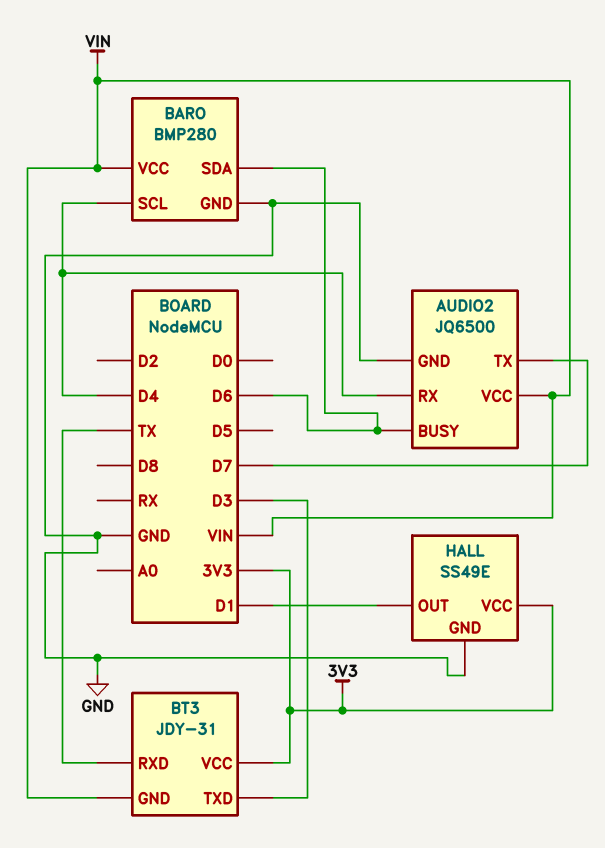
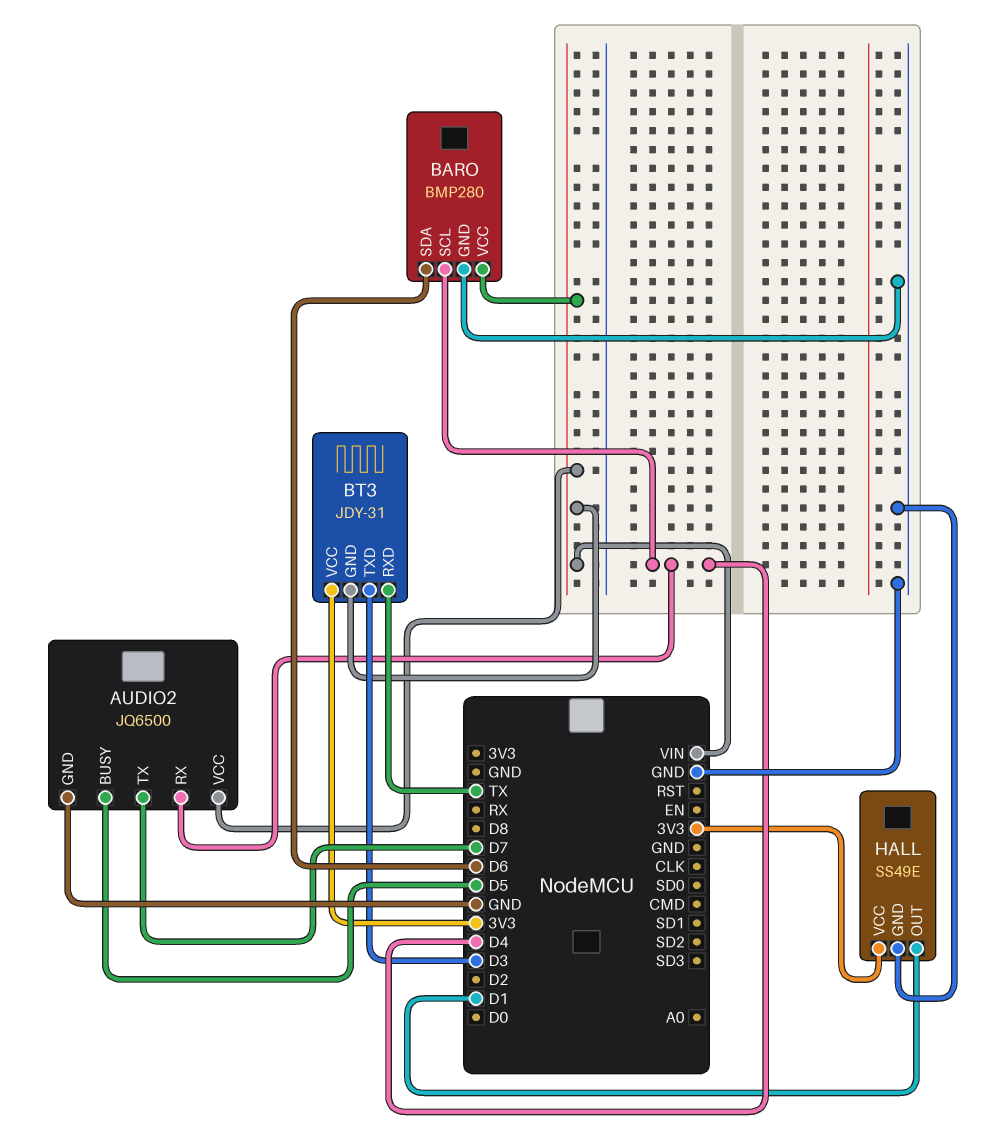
AUDIO2 pin BUSY: D6 -> D5

